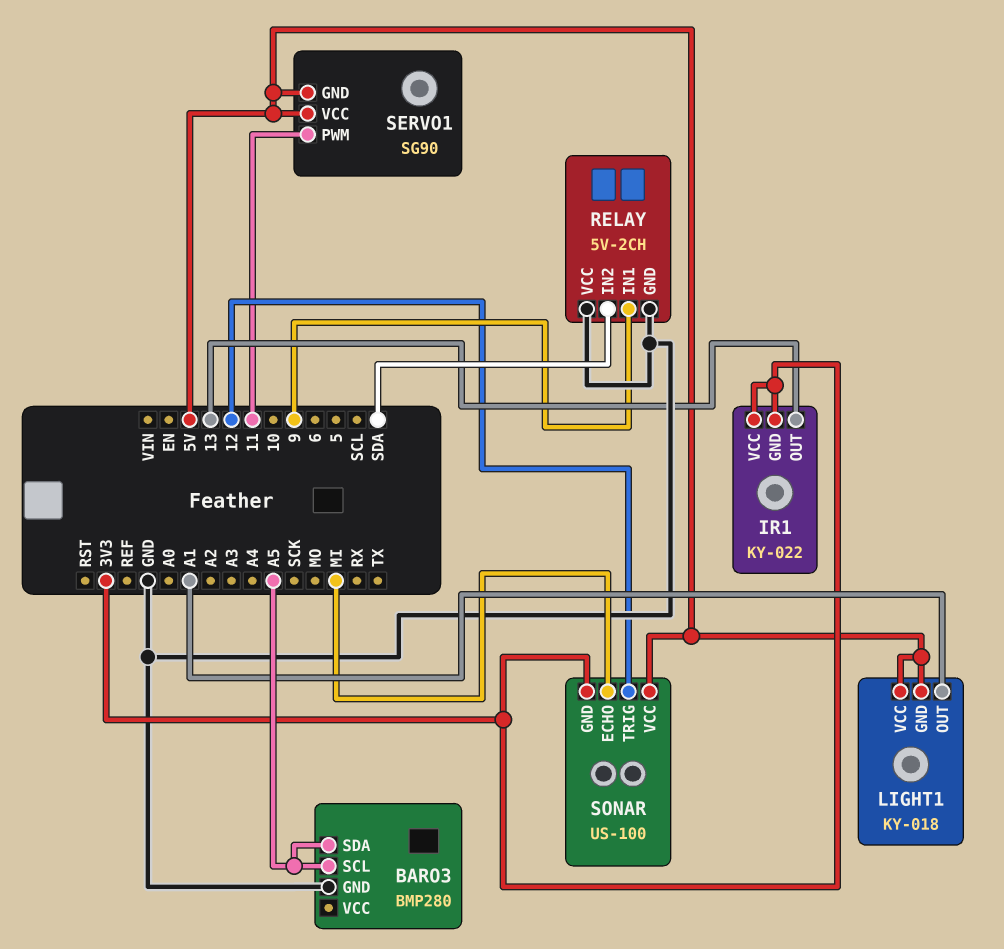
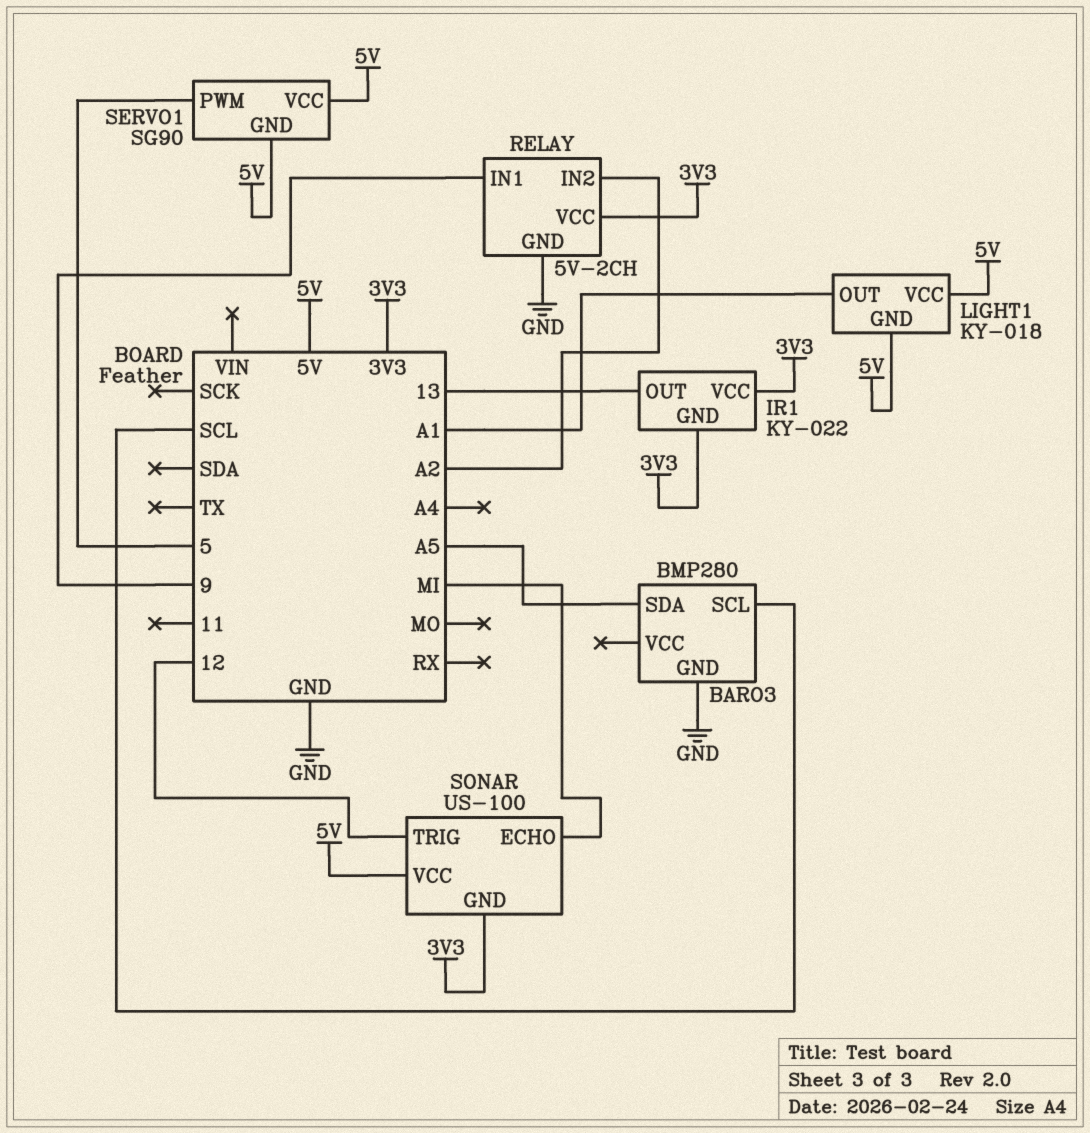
BARO3 pin SCL: A5 -> SCL
RELAY pin IN2: SDA -> A2
RELAY pin VCC: GND -> 3V3
SERVO1 pin PWM: 11 -> 5

